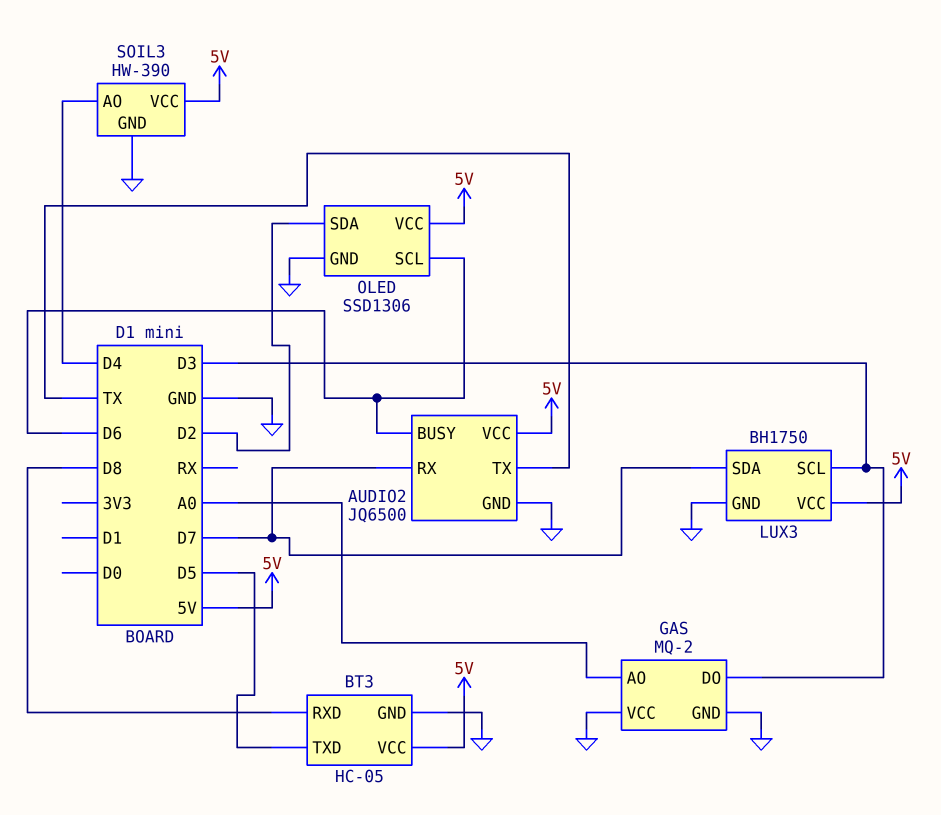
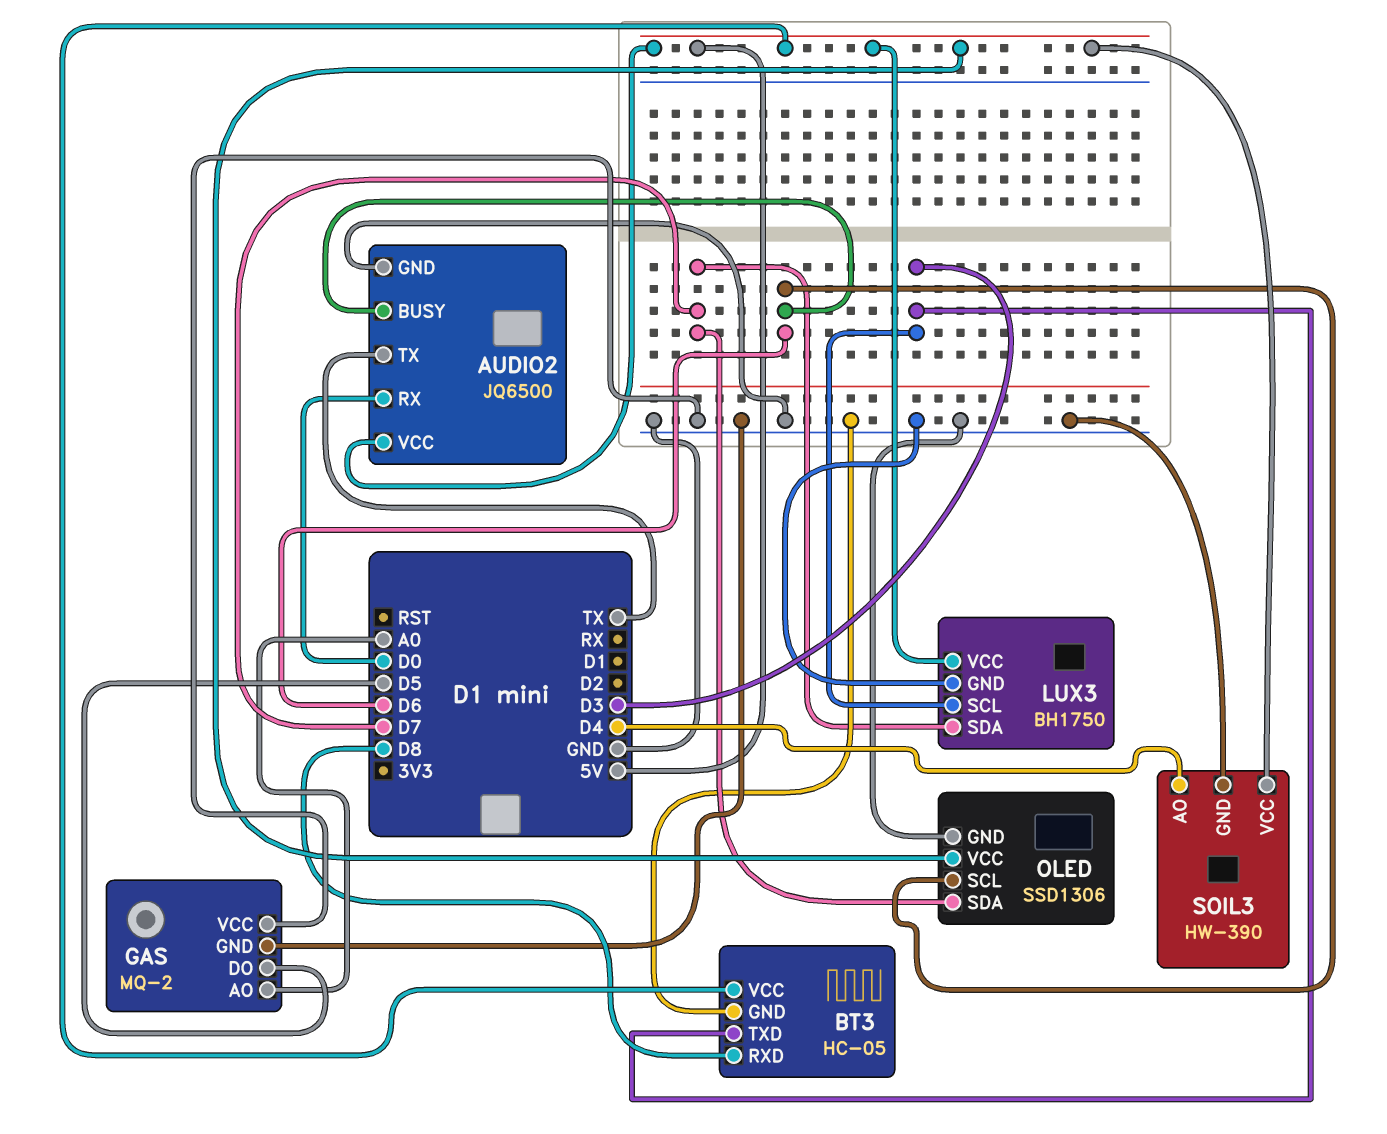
AUDIO2 pin RX: D7 -> D0
BT3 pin TXD: D5 -> D3
GAS pin DO: D3 -> D5
OLED pin SDA: D2 -> D7

